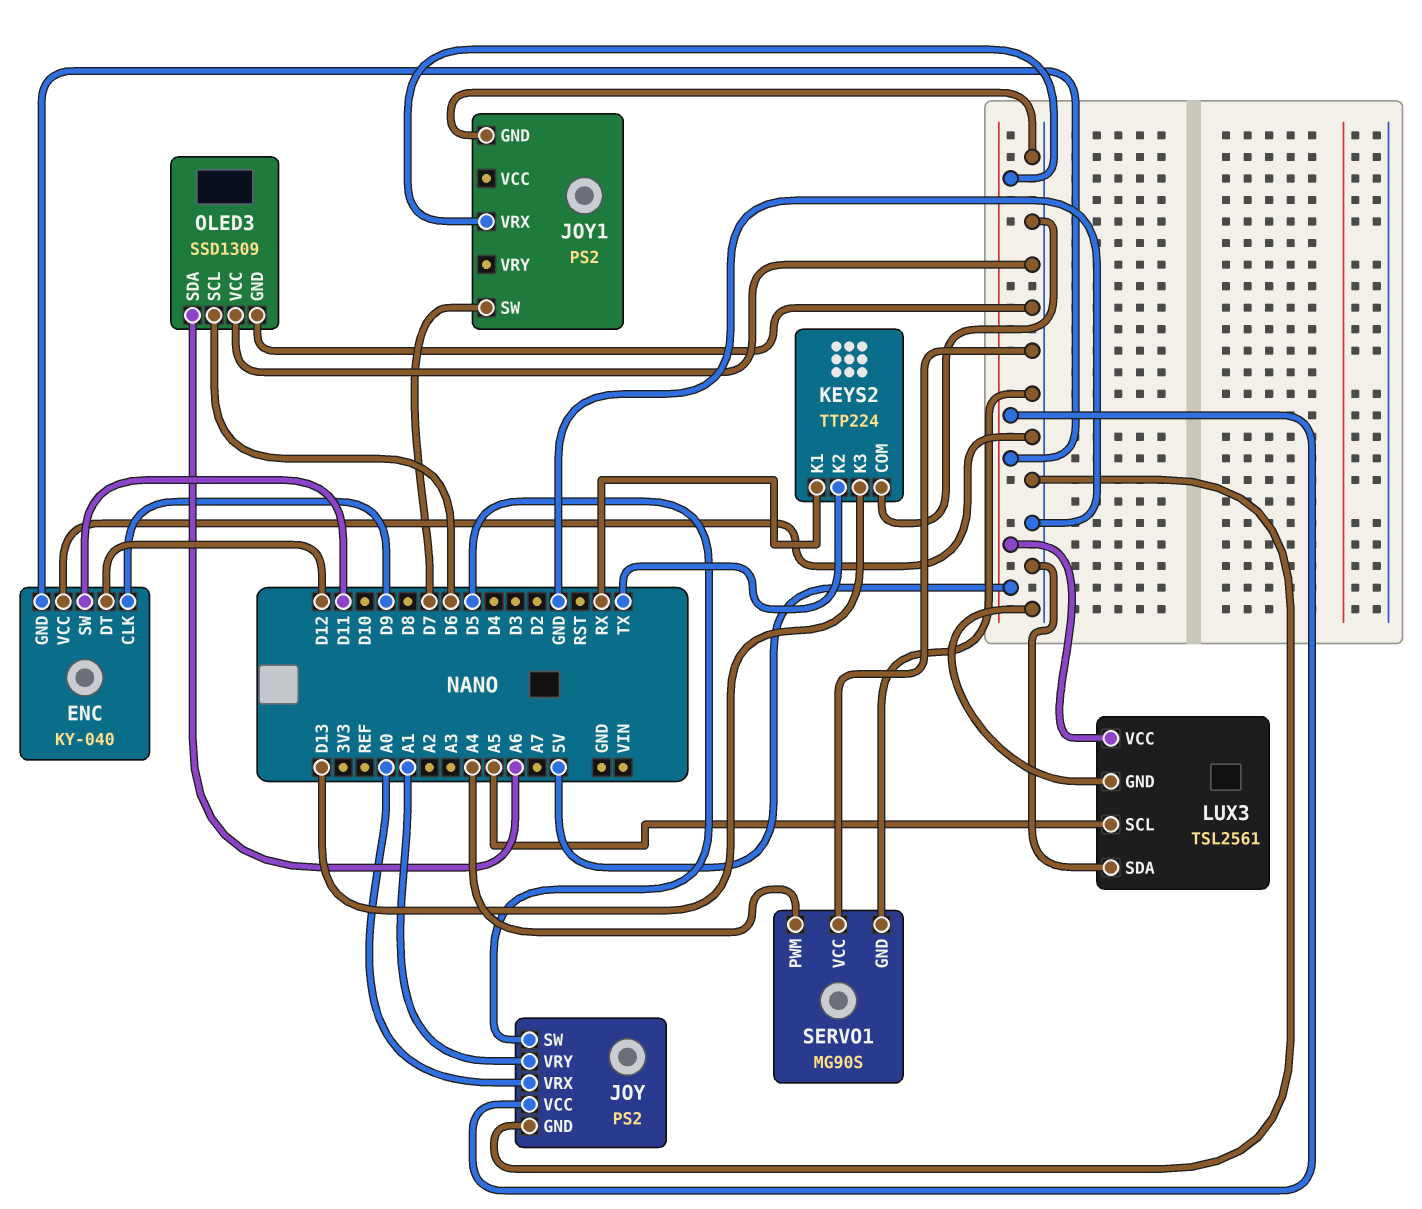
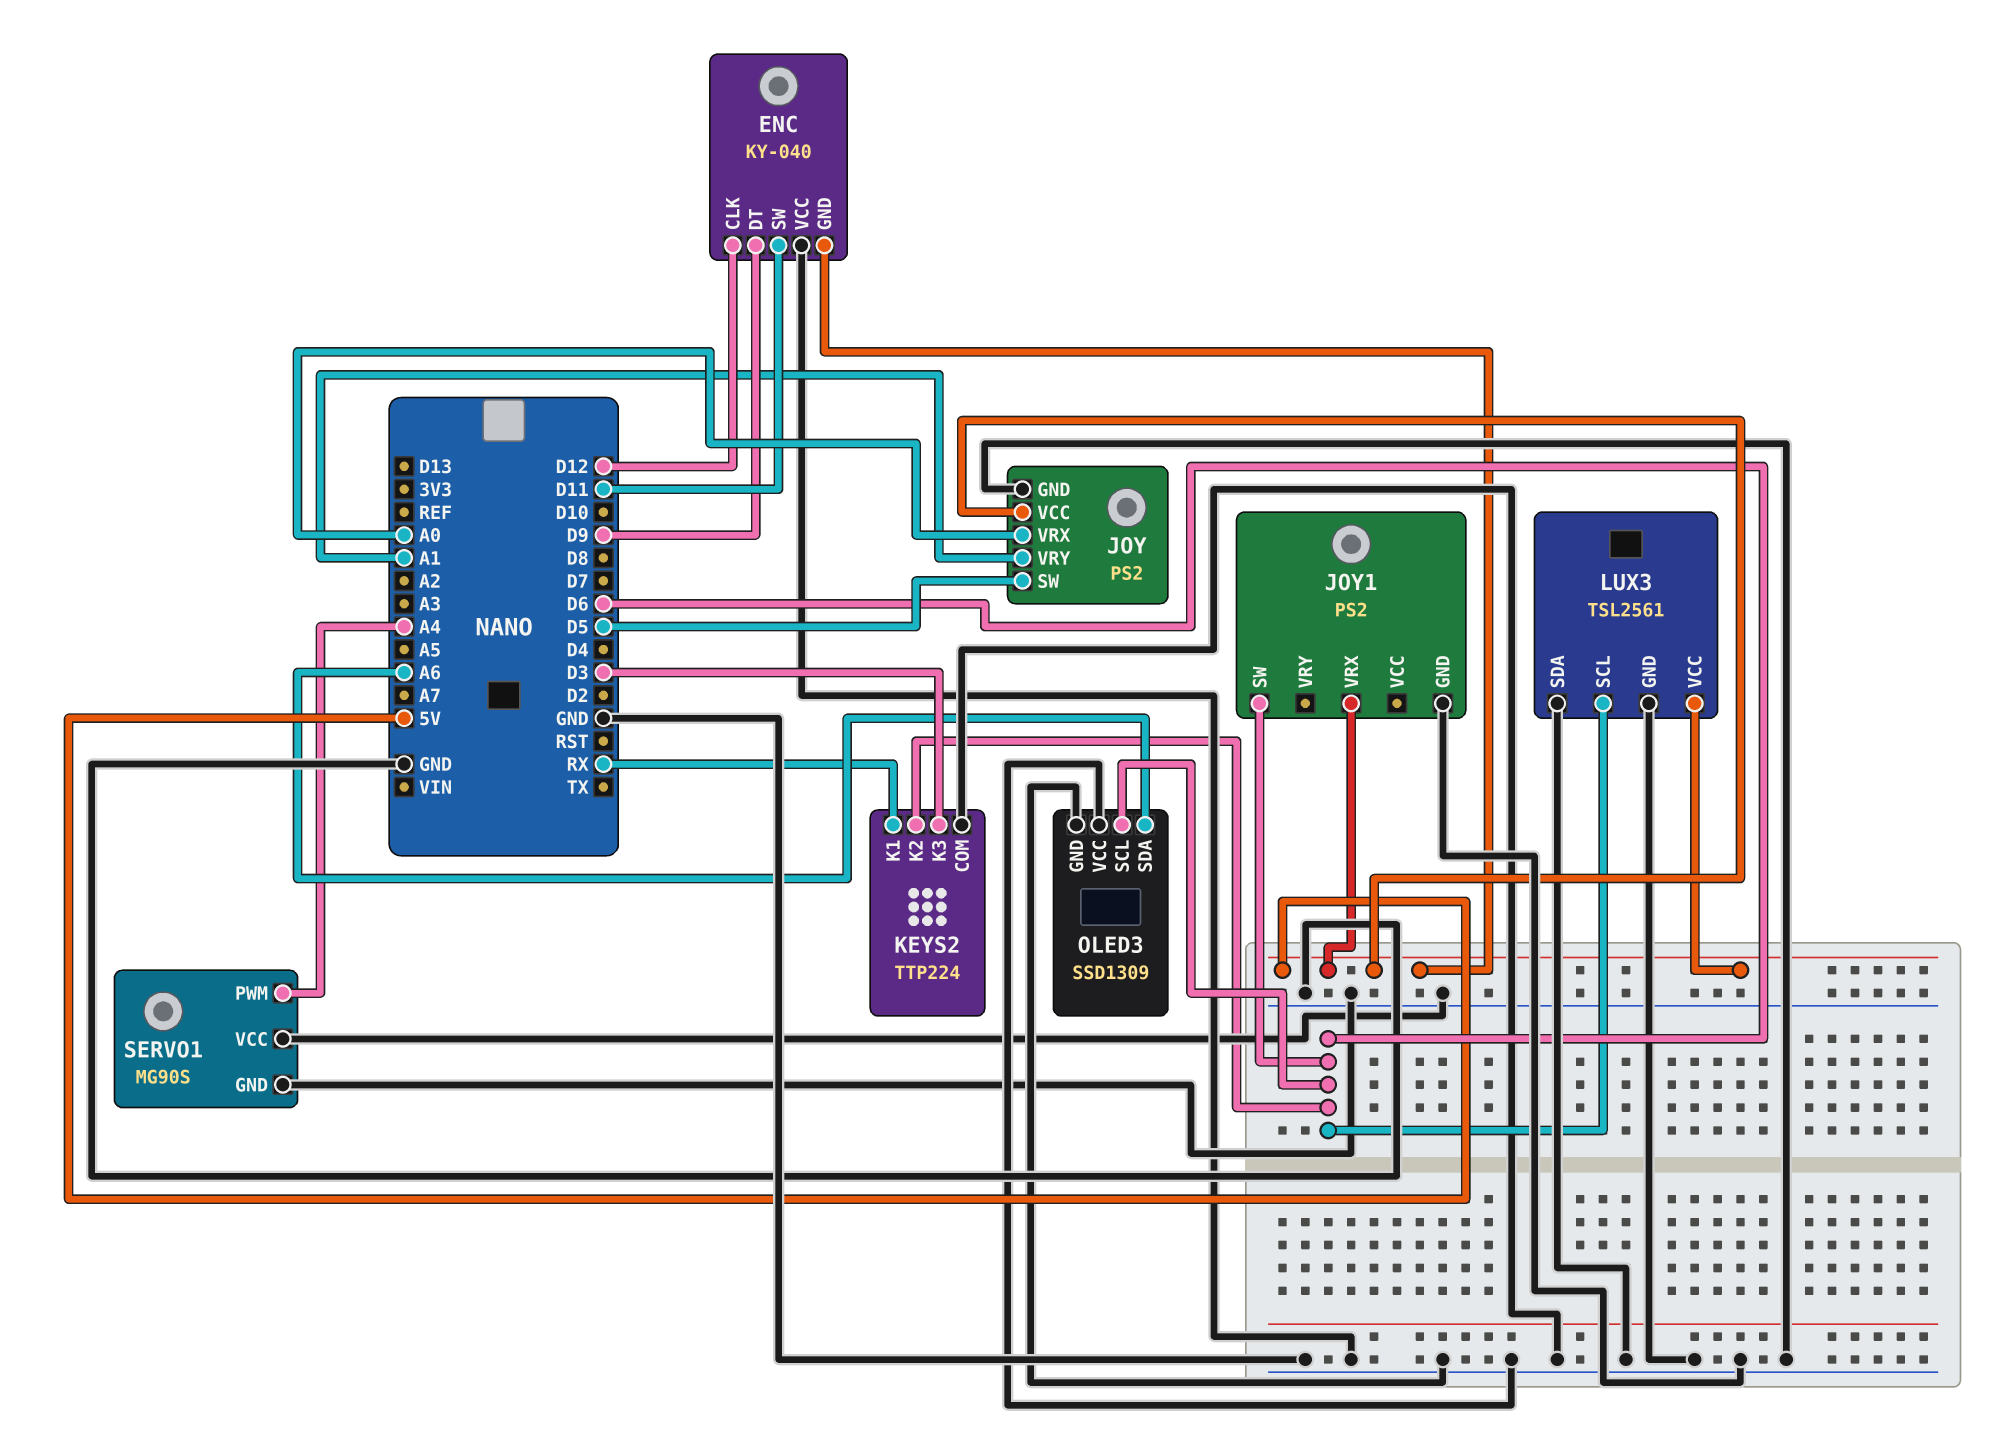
ENC pin CLK: D9 -> D12
ENC pin DT: D12 -> D9
JOY1 pin SW: D7 -> D6
KEYS2 pin K2: TX -> D6
KEYS2 pin K3: D13 -> D3
LUX3 pin SCL: A5 -> D6

